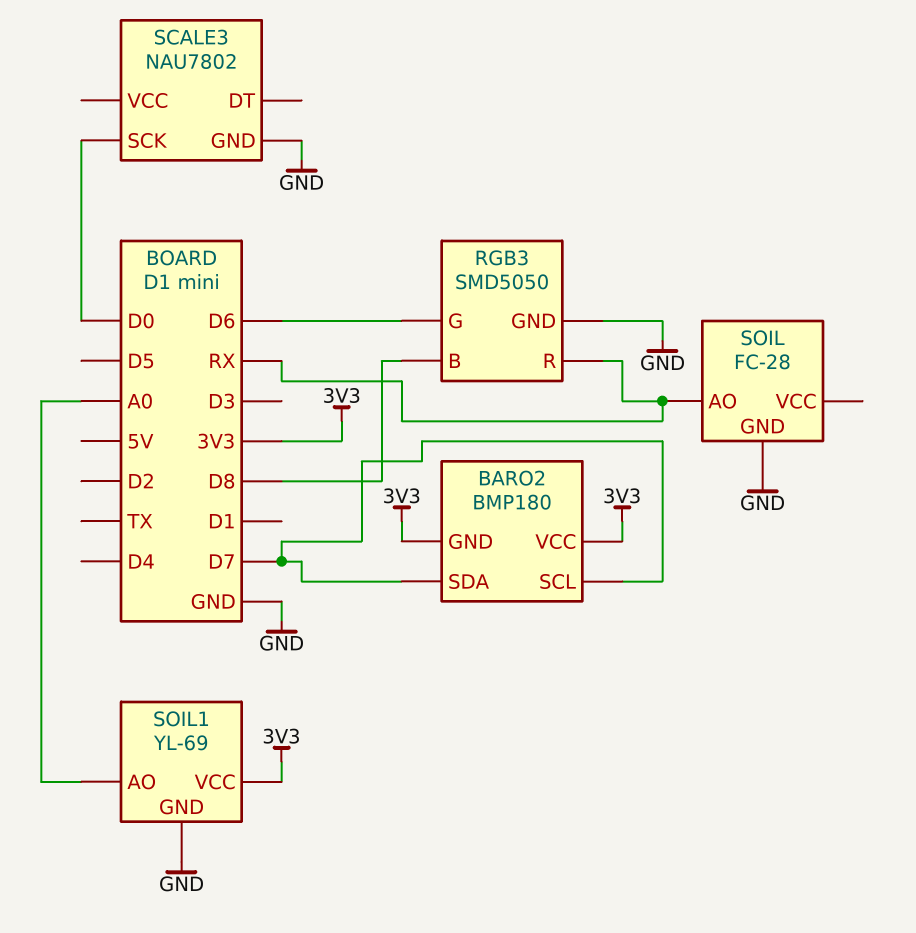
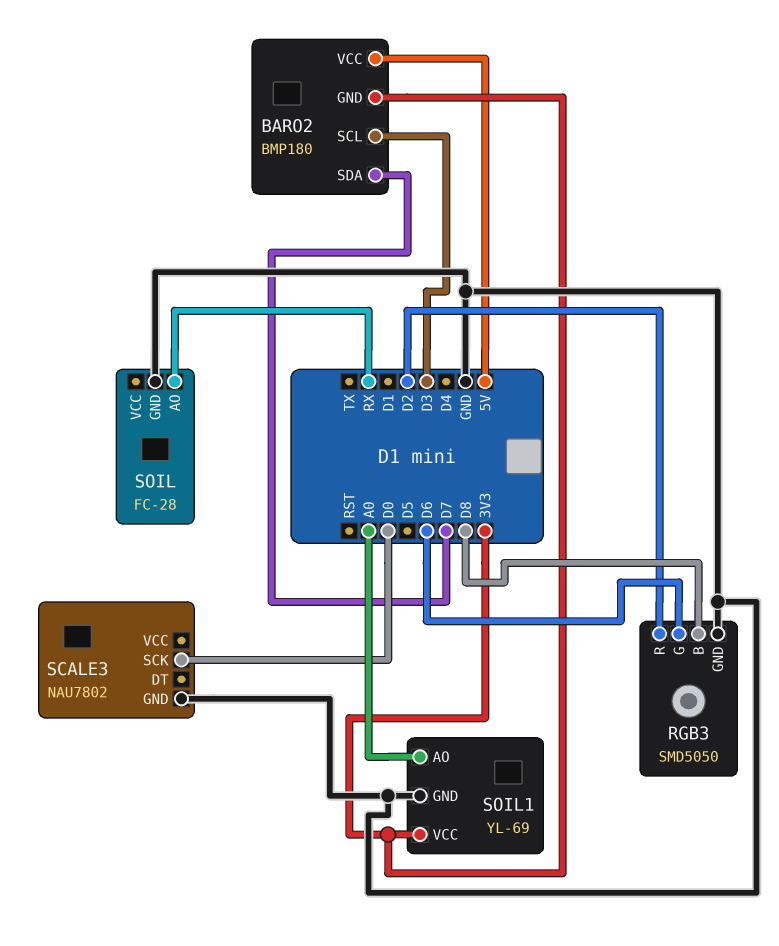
BARO2 pin SCL: D7 -> D3
BARO2 pin VCC: 3V3 -> 5V
RGB3 pin R: RX -> D2

